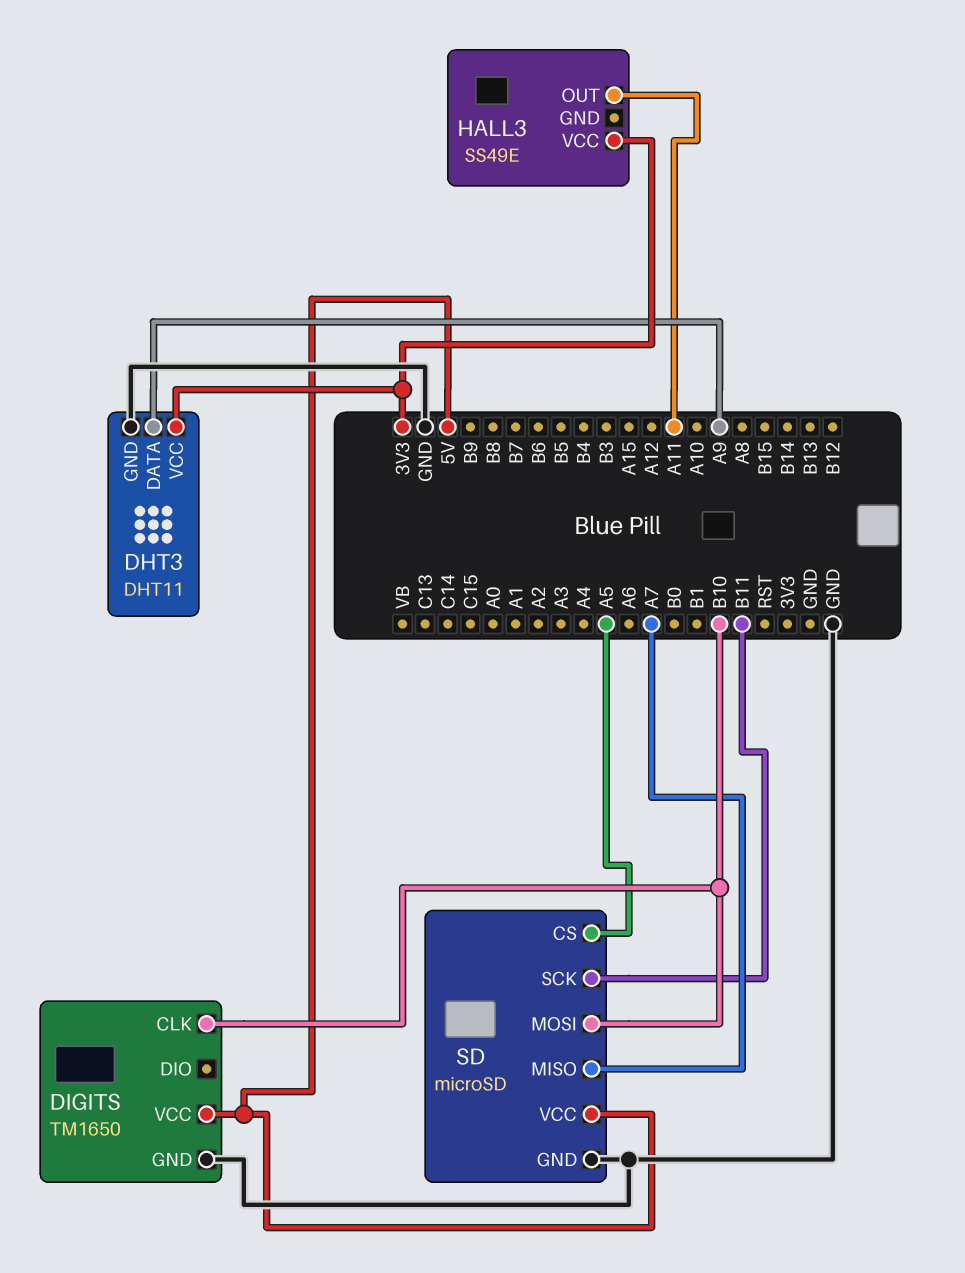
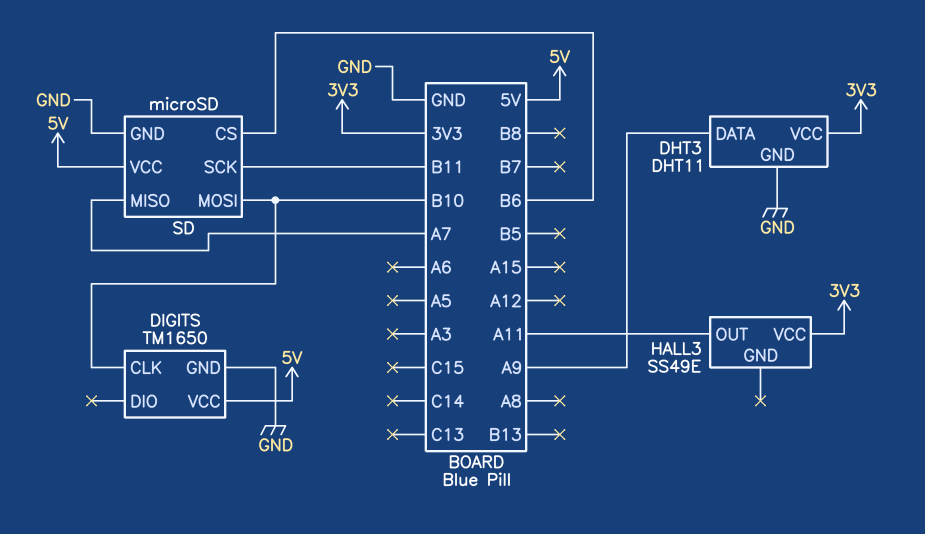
SD pin CS: A5 -> B6

